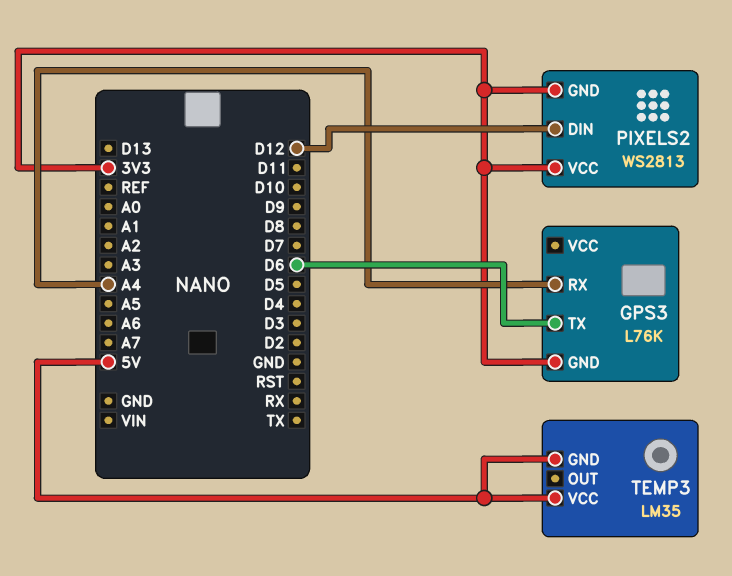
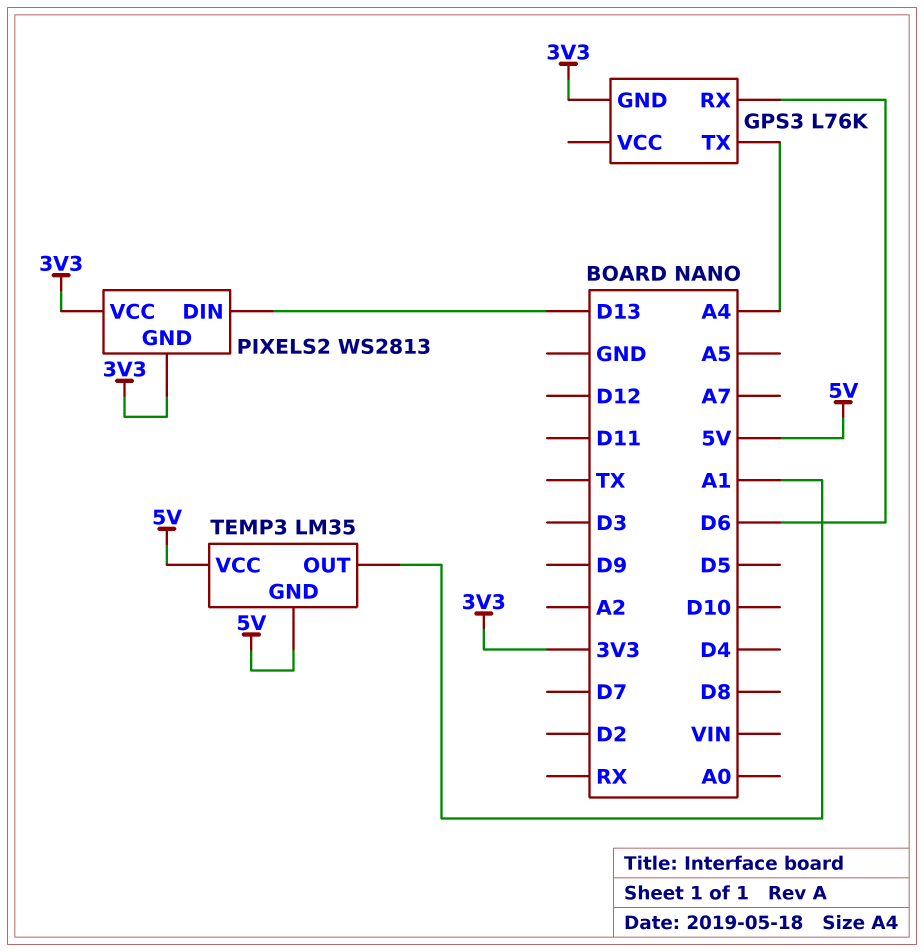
GPS3 pin RX: A4 -> D6
GPS3 pin TX: D6 -> A4
PIXELS2 pin DIN: D12 -> D13
TEMP3 pin OUT: none -> A1

